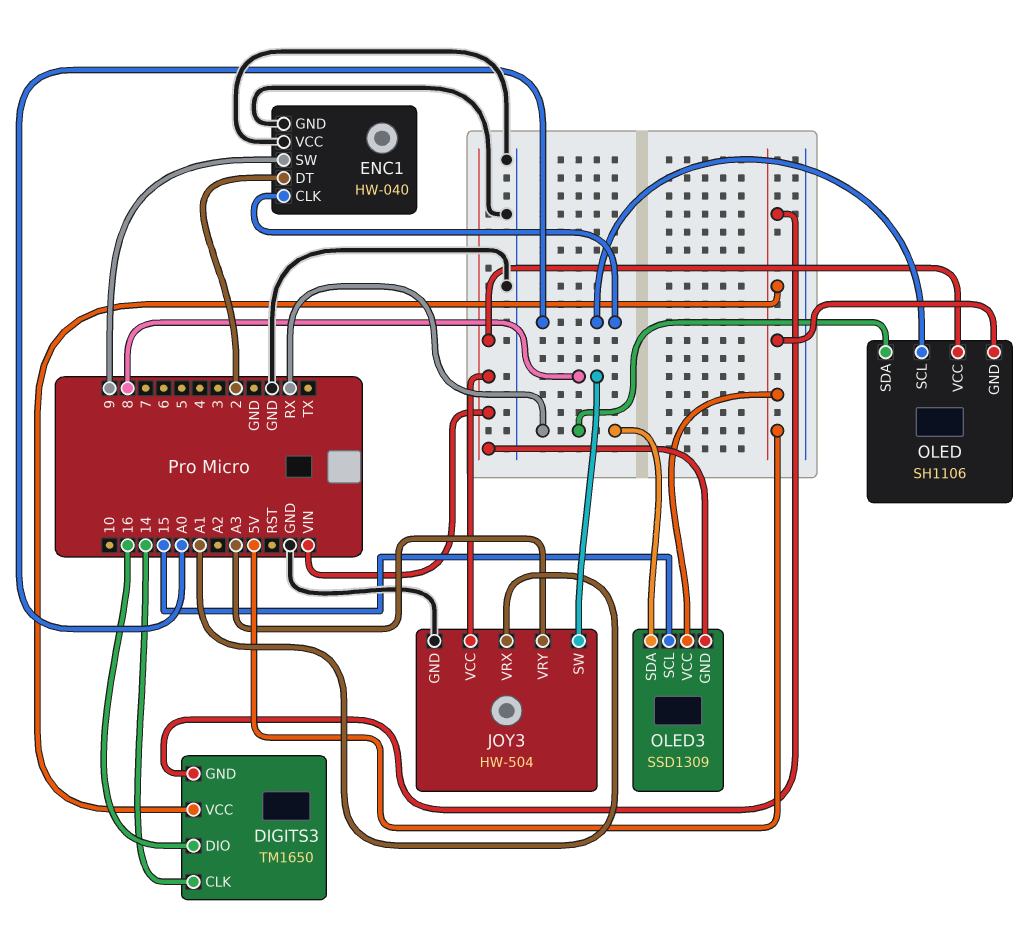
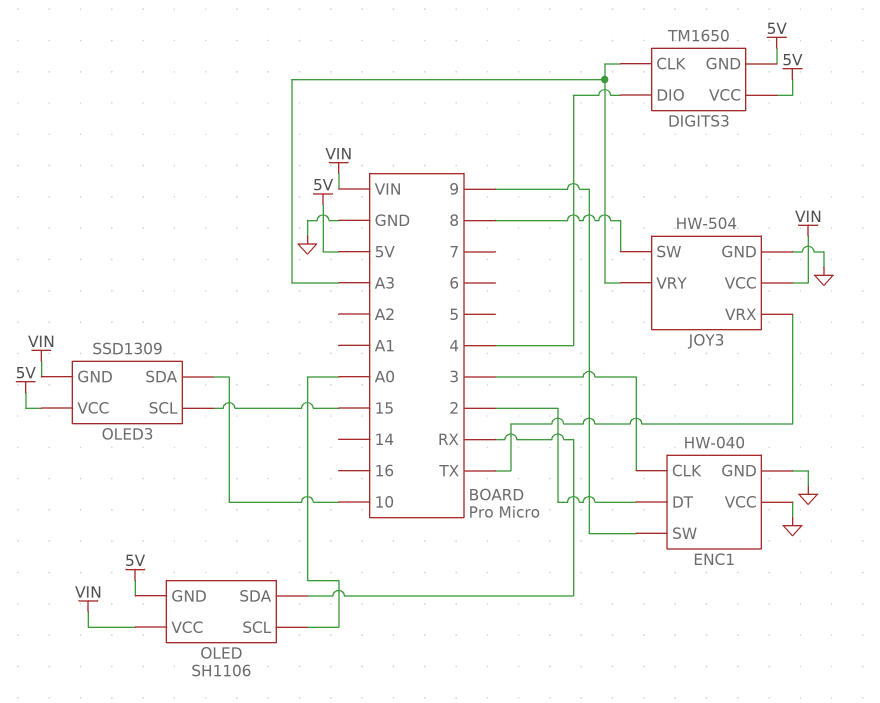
DIGITS3 pin CLK: 14 -> A3
DIGITS3 pin DIO: 16 -> 4
ENC1 pin CLK: A0 -> 3
JOY3 pin VRX: A1 -> TX
OLED3 pin SDA: RX -> 10

